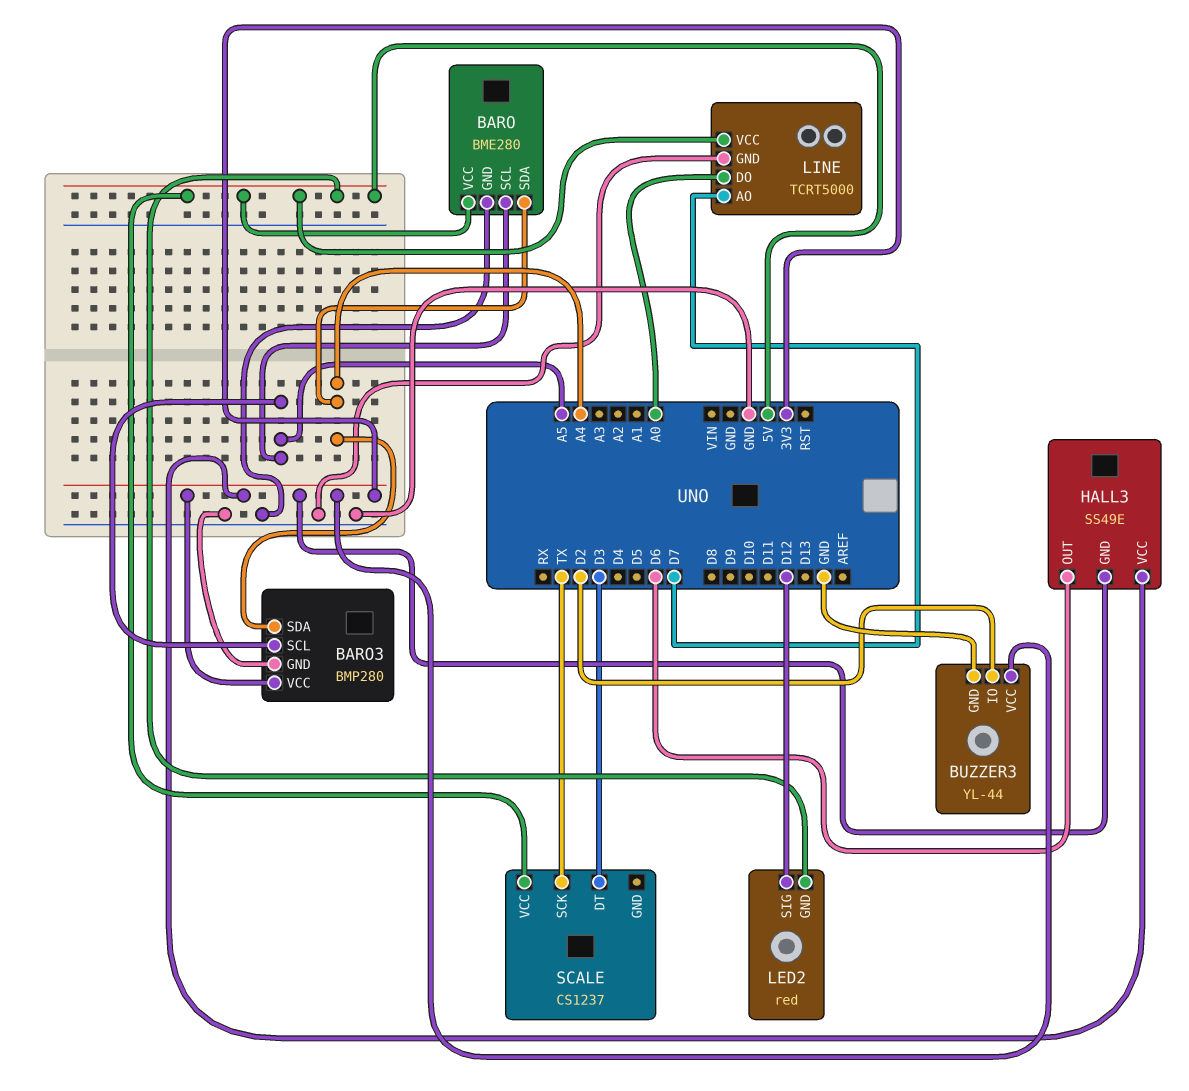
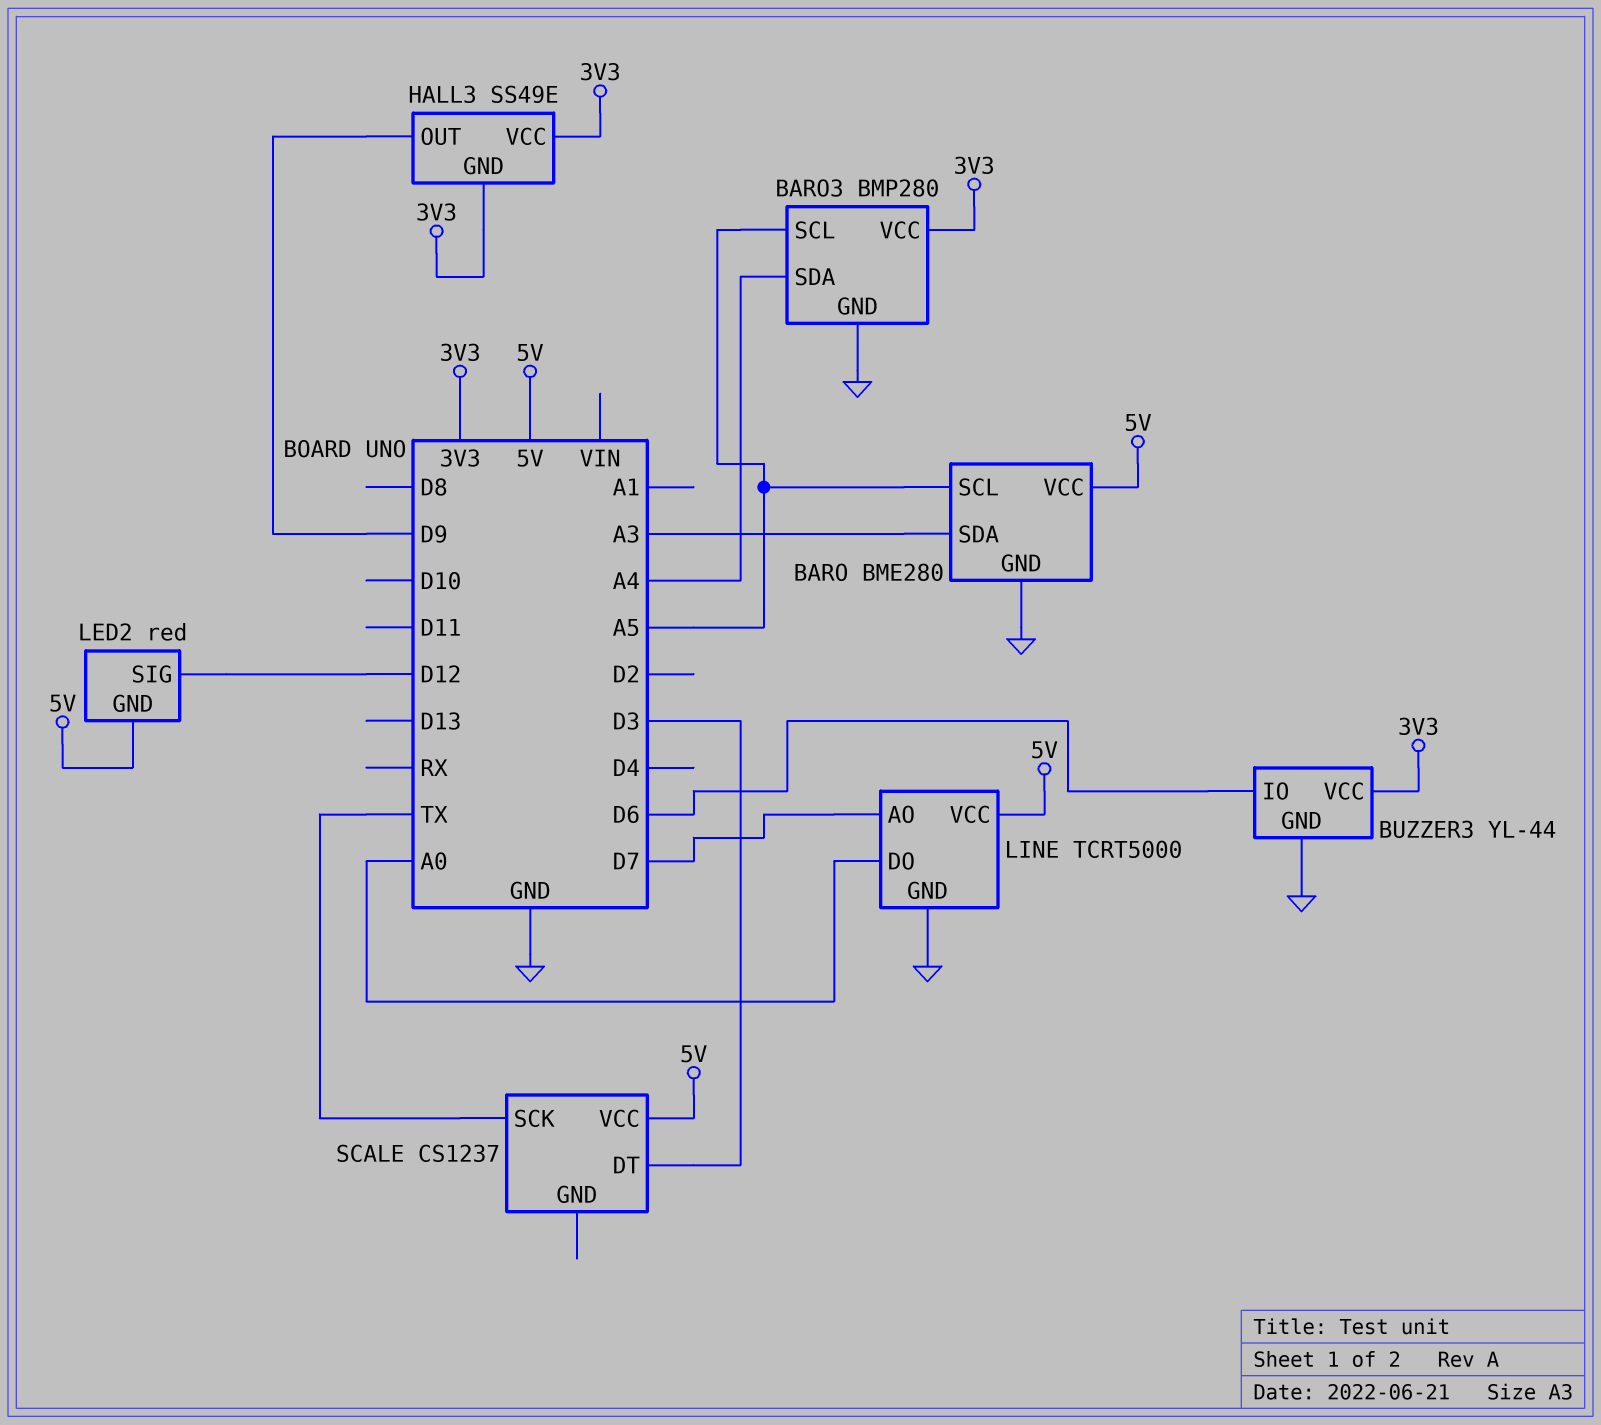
BARO pin SDA: A4 -> A3
BUZZER3 pin IO: D2 -> D6
HALL3 pin OUT: D6 -> D9

